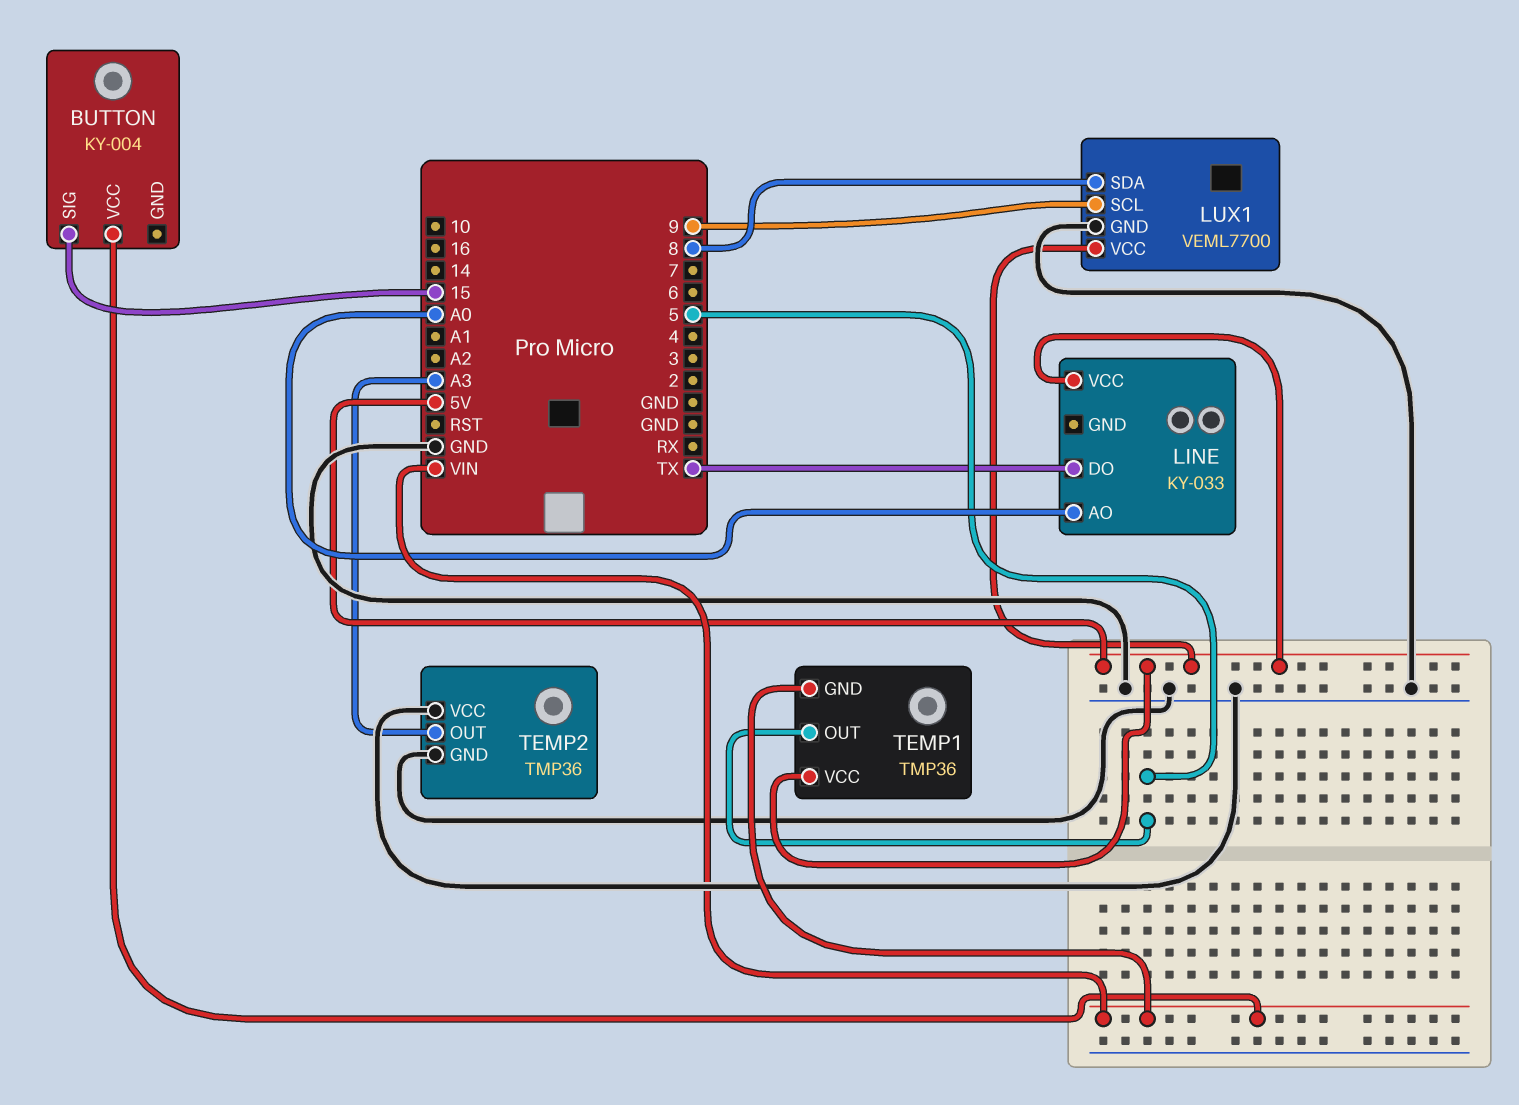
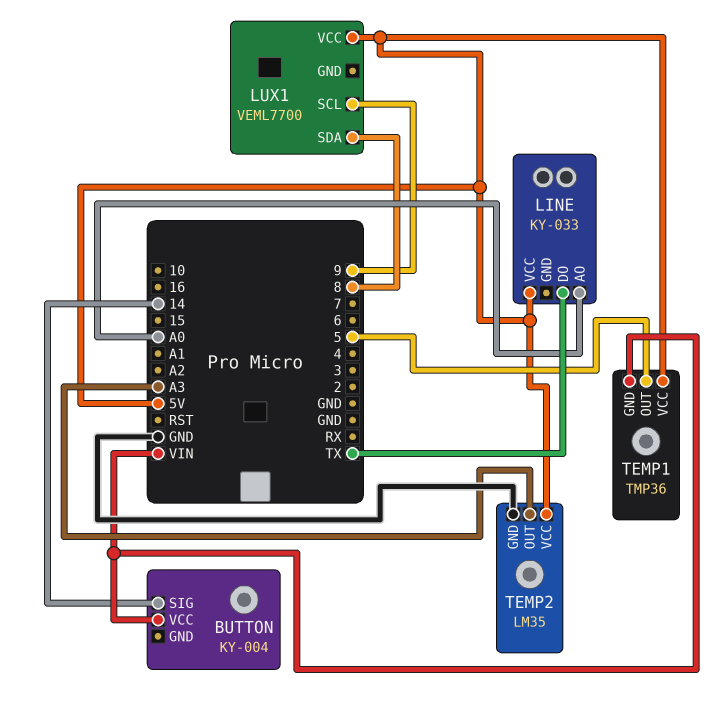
BUTTON pin SIG: 15 -> 14
LUX1 pin GND: GND -> none
TEMP2: TMP36 -> LM35
TEMP2 pin VCC: GND -> 5V

